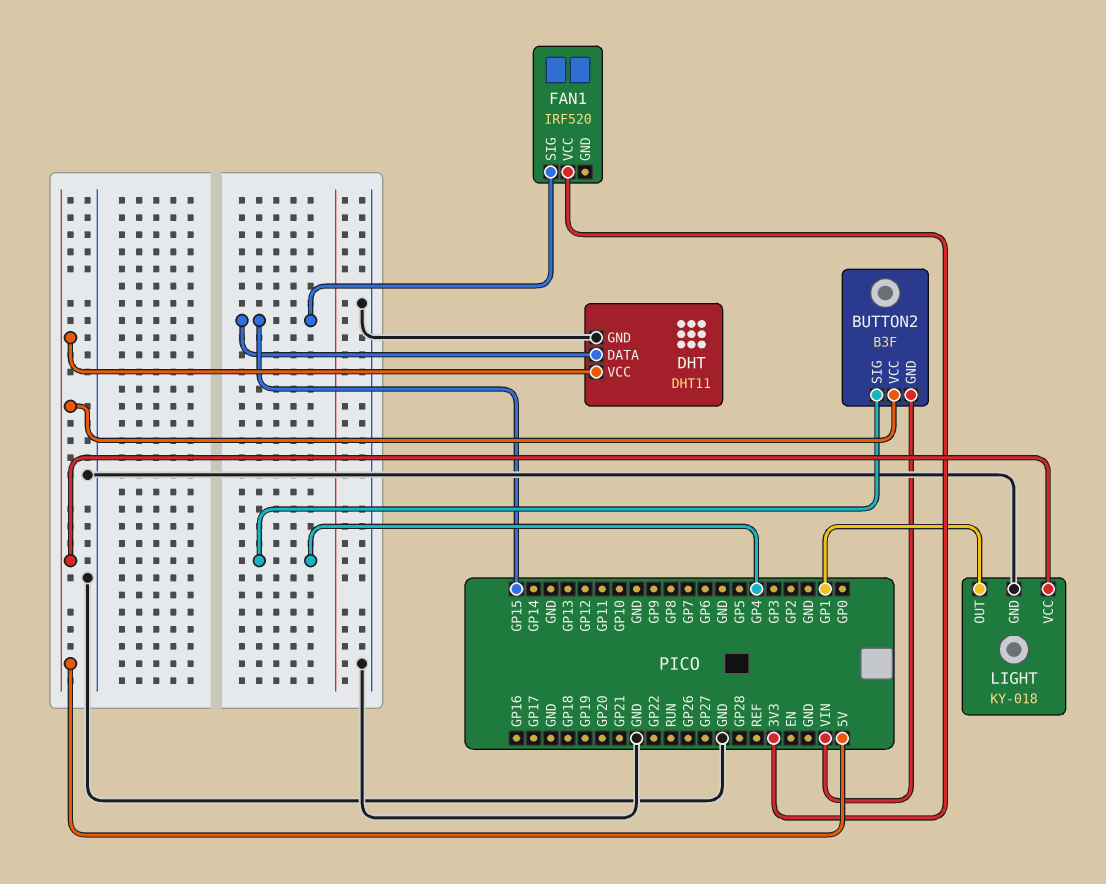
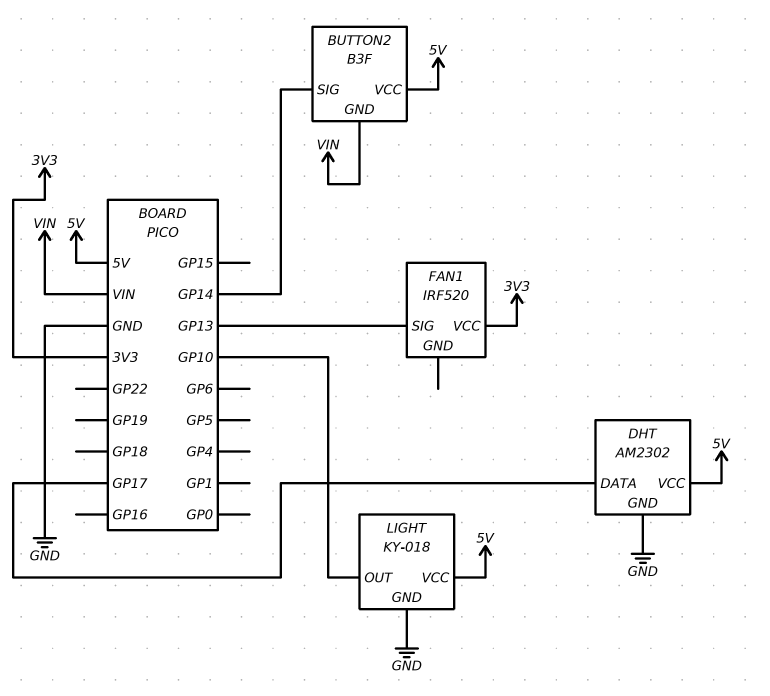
BUTTON2 pin SIG: GP4 -> GP14
DHT: DHT11 -> AM2302
DHT pin DATA: GP15 -> GP17
FAN1 pin SIG: GP15 -> GP13
LIGHT pin OUT: GP1 -> GP10

